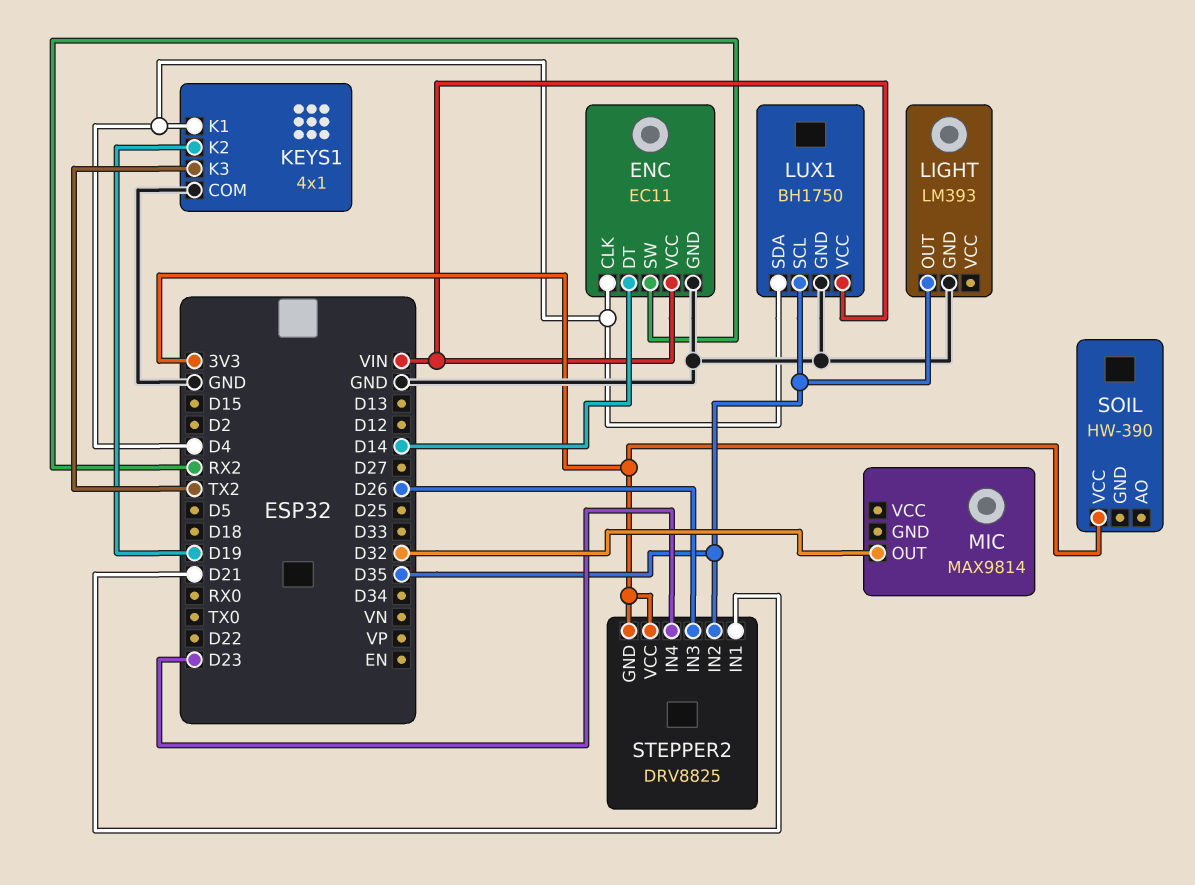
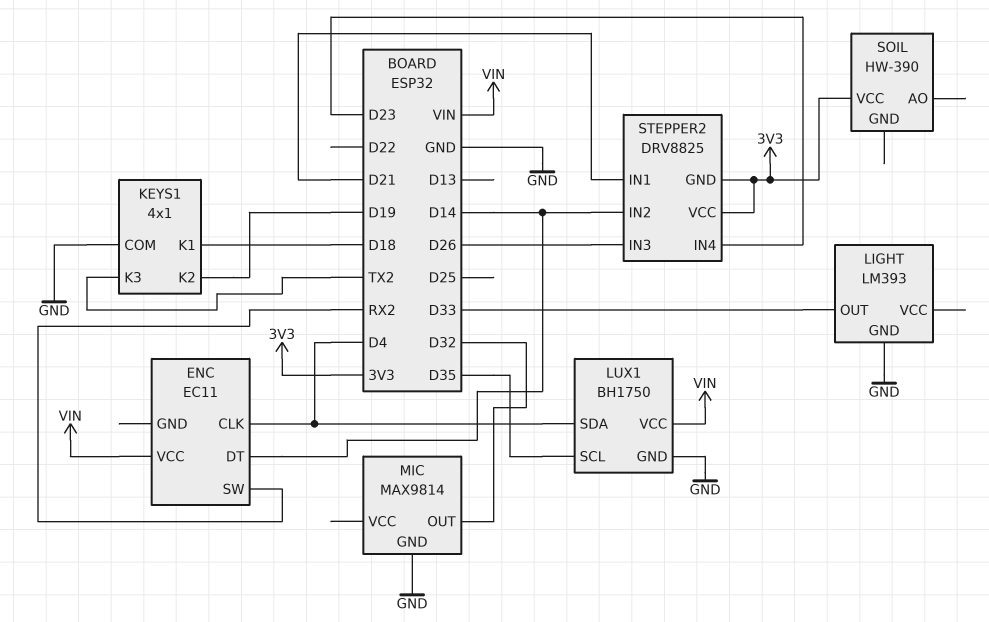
ENC pin GND: GND -> none
KEYS1 pin K1: D4 -> D18
LIGHT pin OUT: D35 -> D33
MIC pin GND: none -> GND
STEPPER2 pin IN2: D35 -> D14

